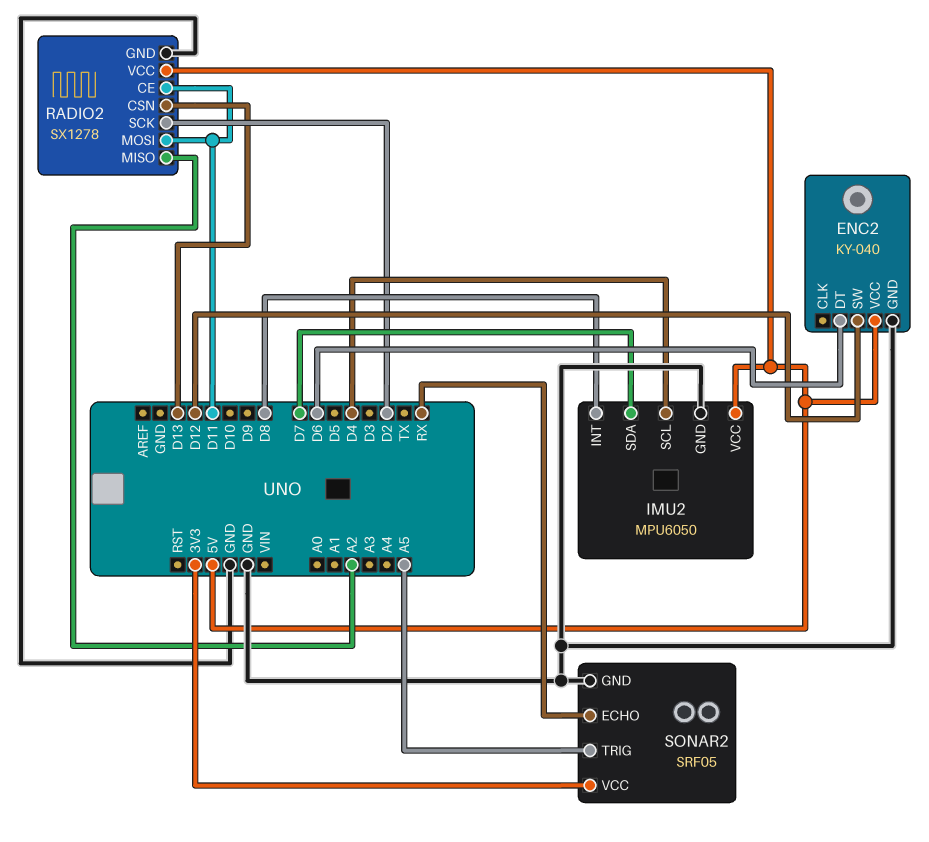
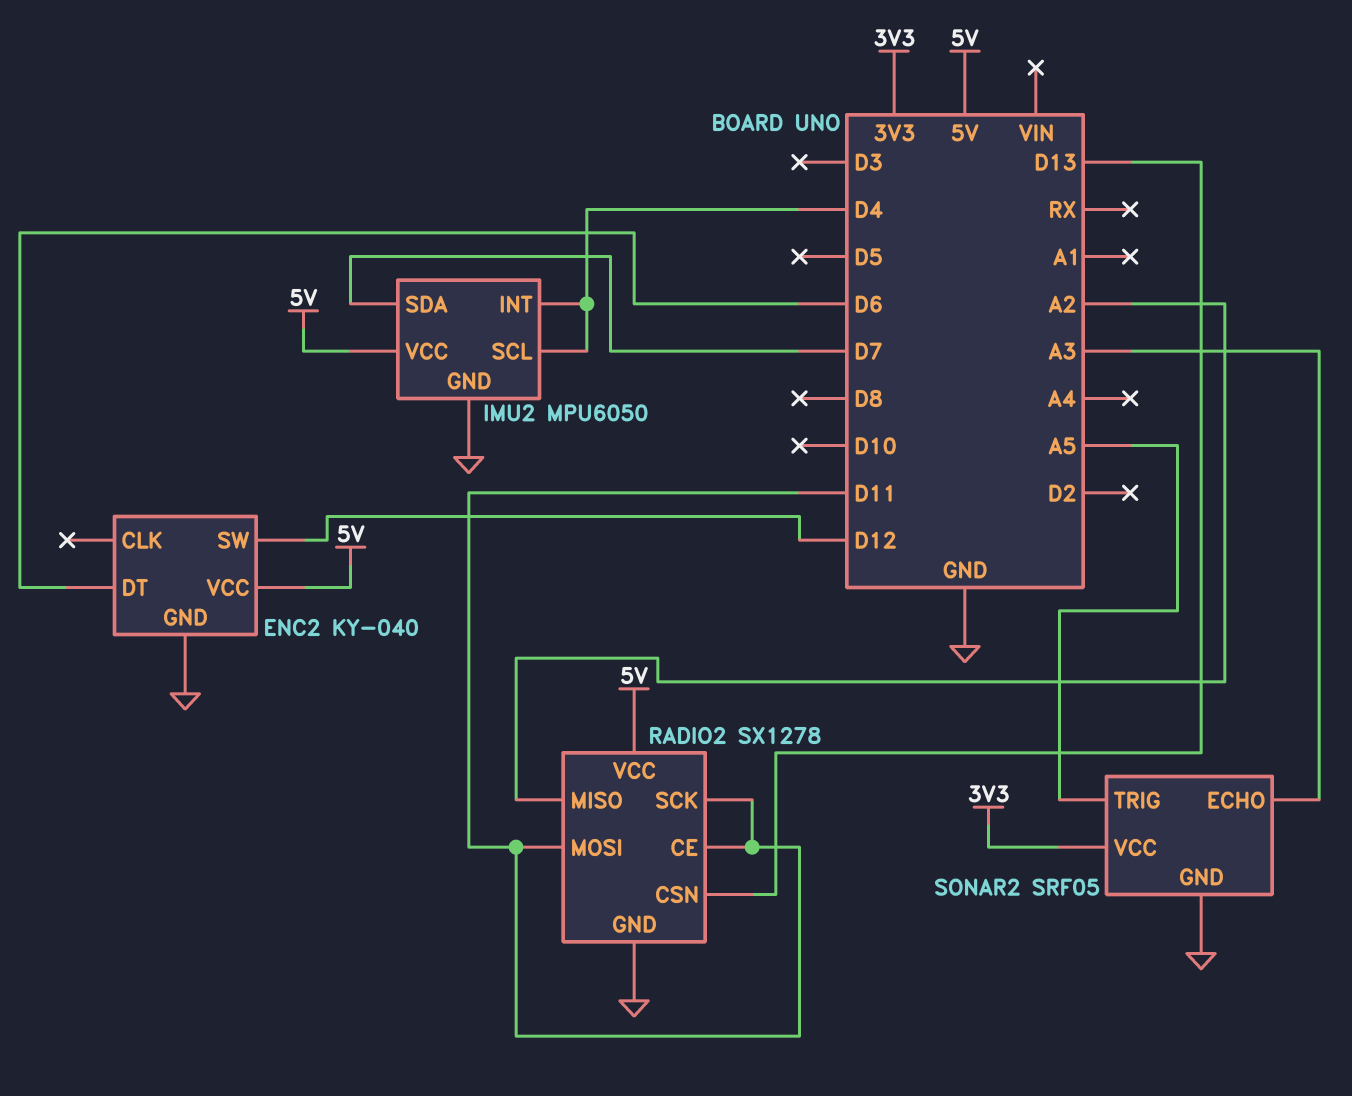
IMU2 pin INT: D8 -> D4
RADIO2 pin SCK: D2 -> D11
SONAR2 pin ECHO: RX -> A3

